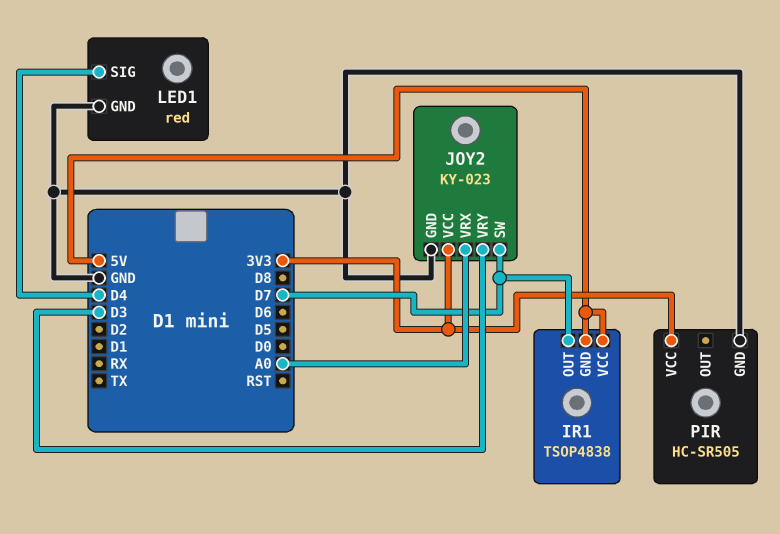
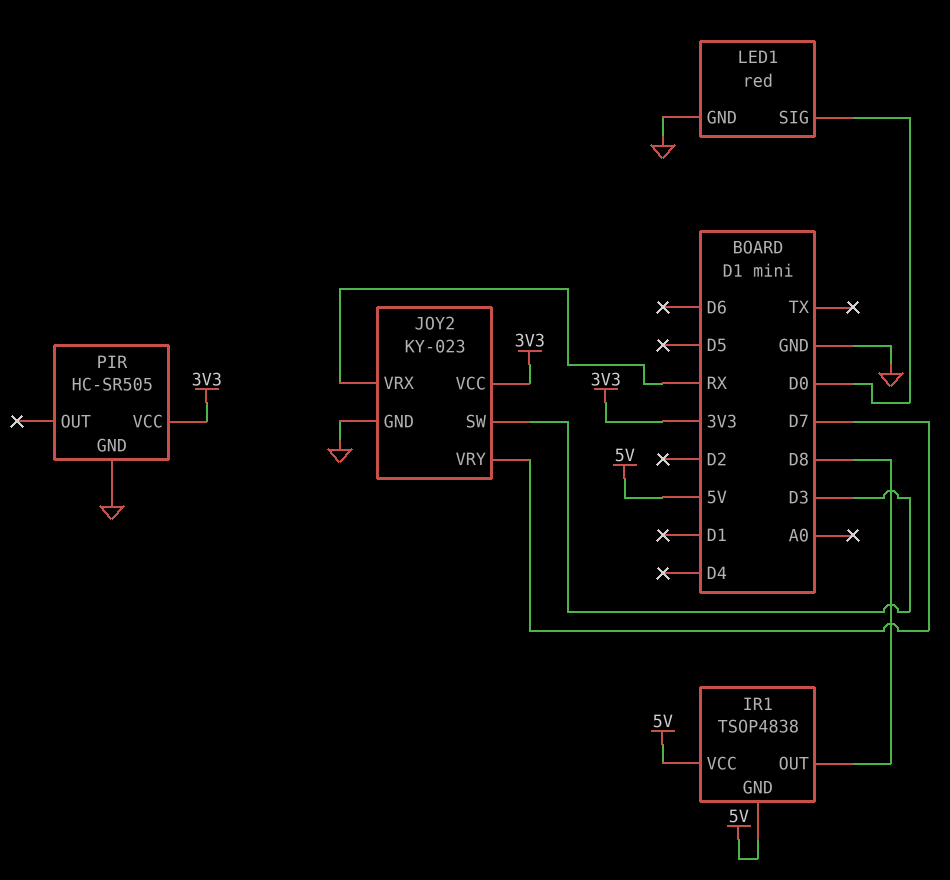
IR1 pin OUT: D7 -> D8
JOY2 pin SW: D7 -> D3
JOY2 pin VRX: A0 -> RX
JOY2 pin VRY: D3 -> D7
LED1 pin SIG: D4 -> D0

